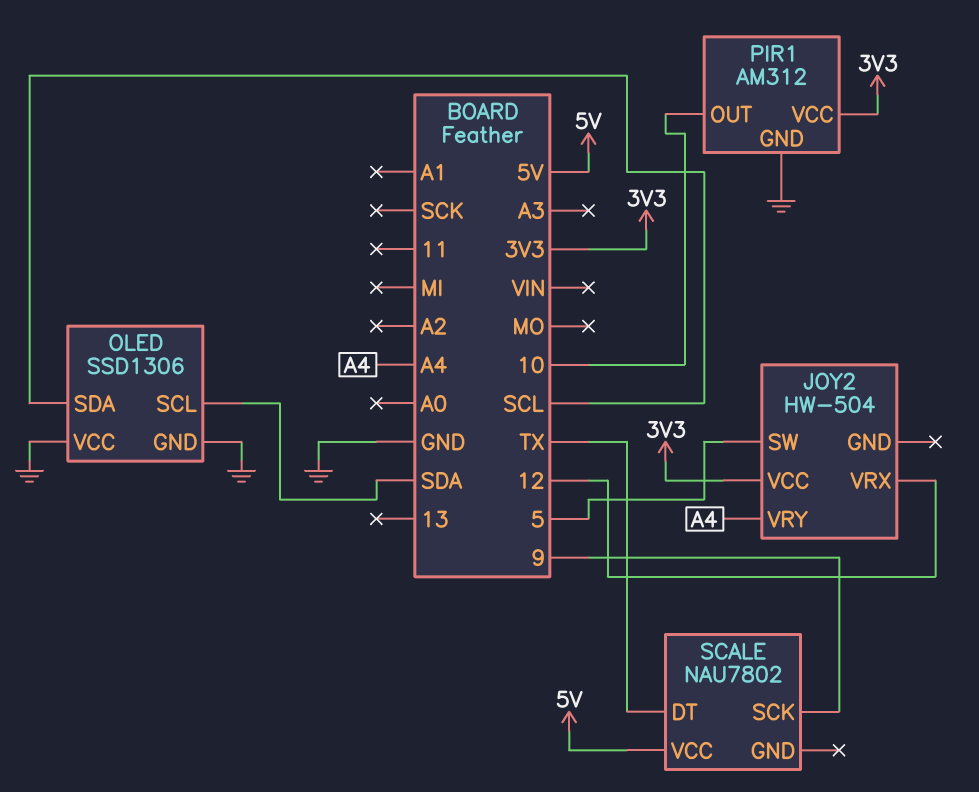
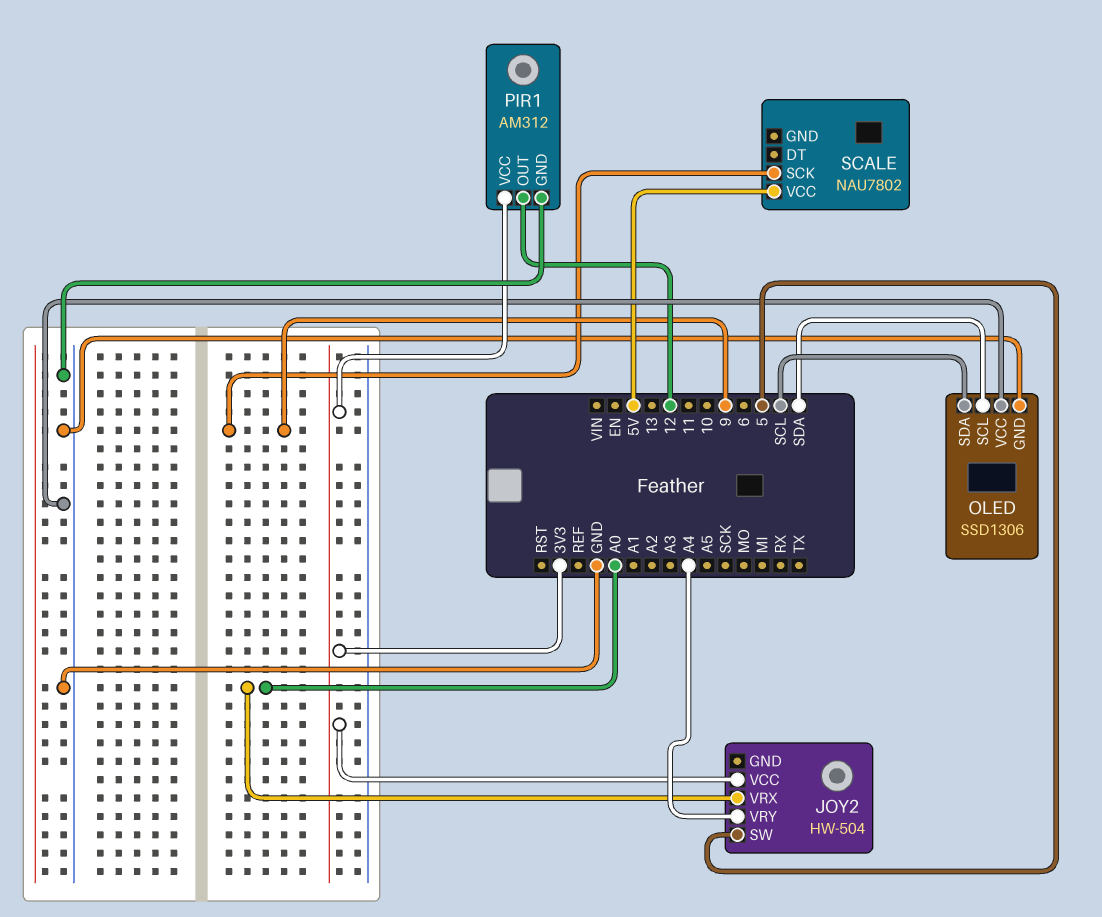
JOY2 pin VRX: 12 -> A0
PIR1 pin OUT: 10 -> 12
SCALE pin DT: TX -> none

